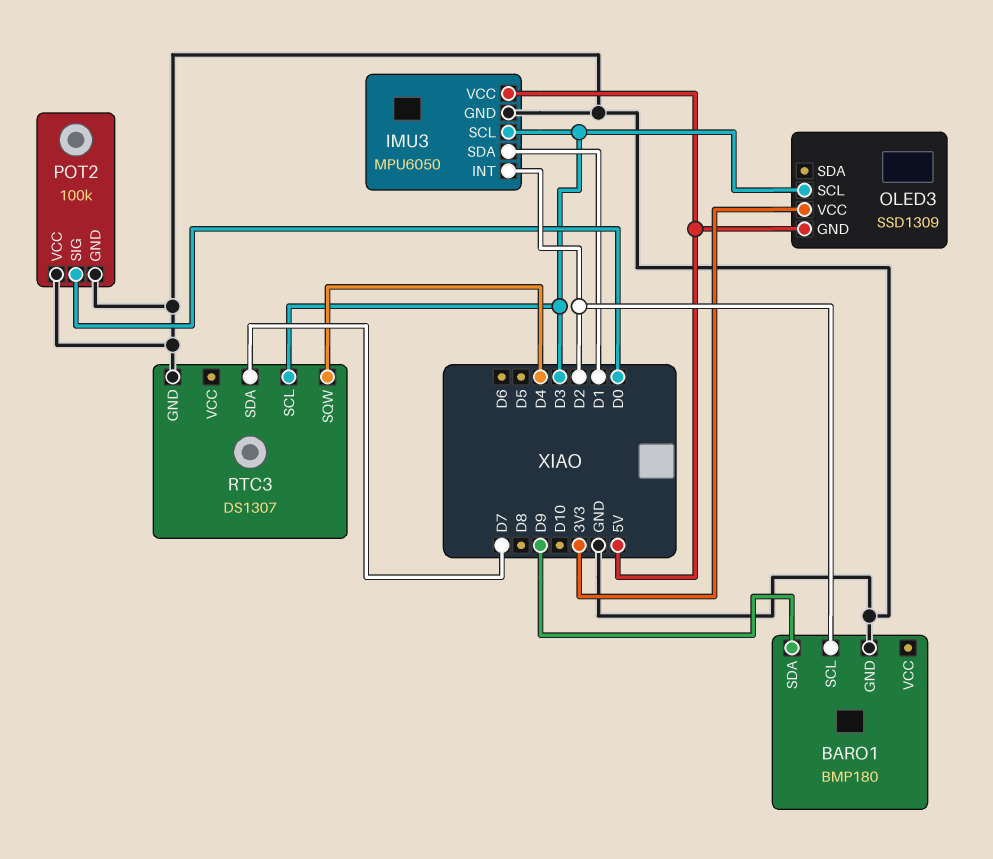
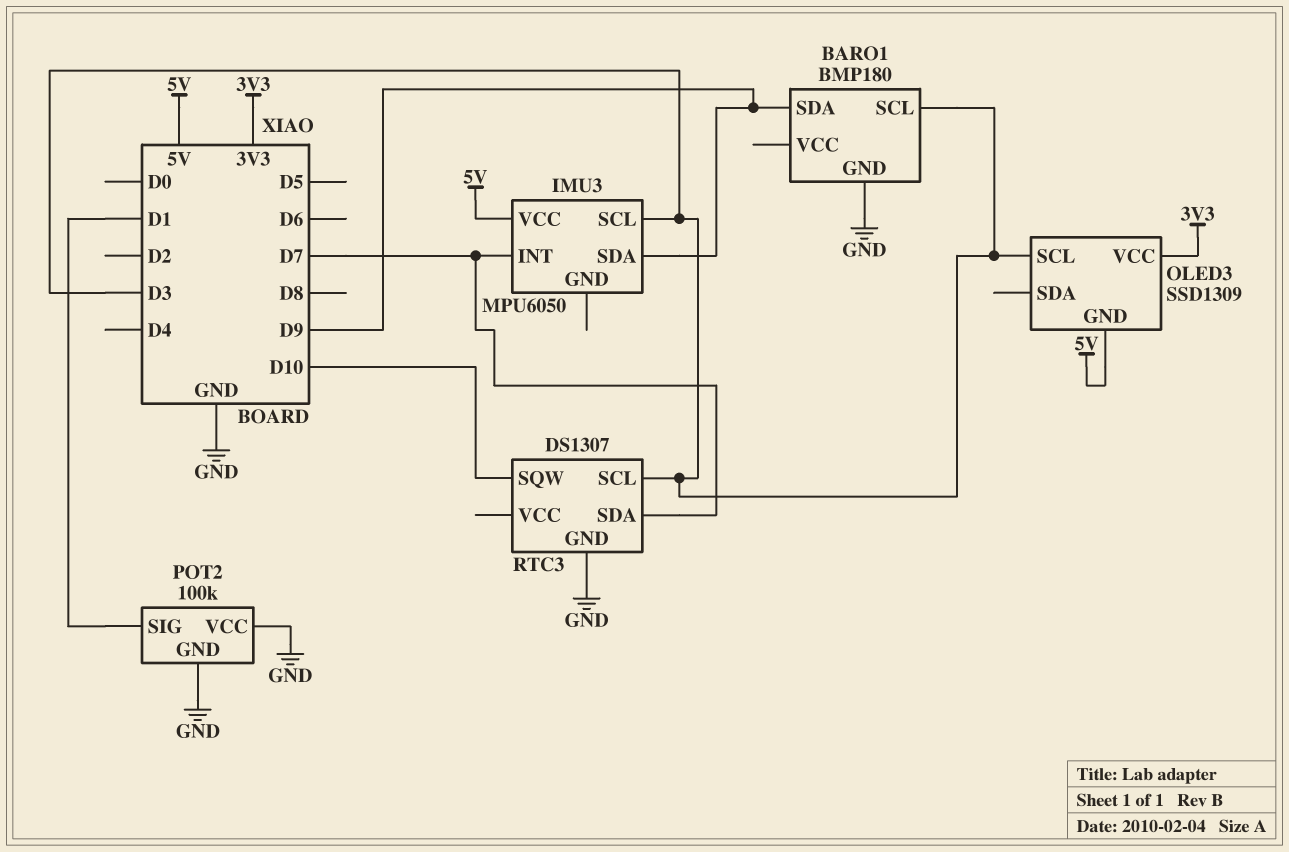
BARO1 pin SCL: D2 -> D3
IMU3 pin GND: GND -> none
IMU3 pin INT: D2 -> D7
IMU3 pin SDA: D1 -> D9
POT2 pin SIG: D0 -> D1
RTC3 pin SQW: D4 -> D10

